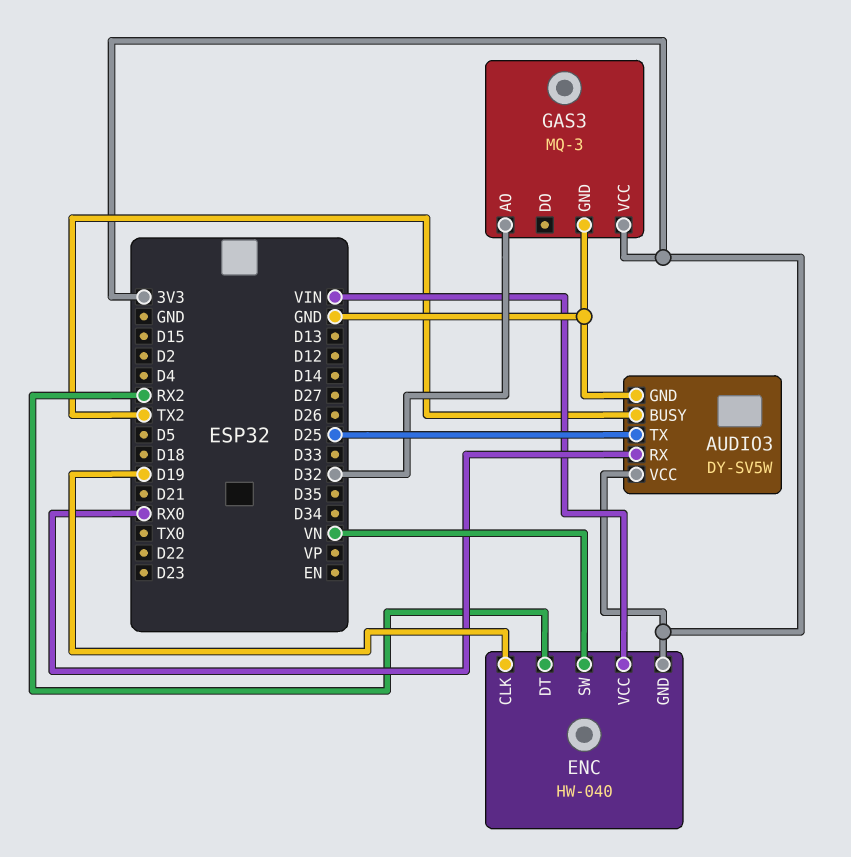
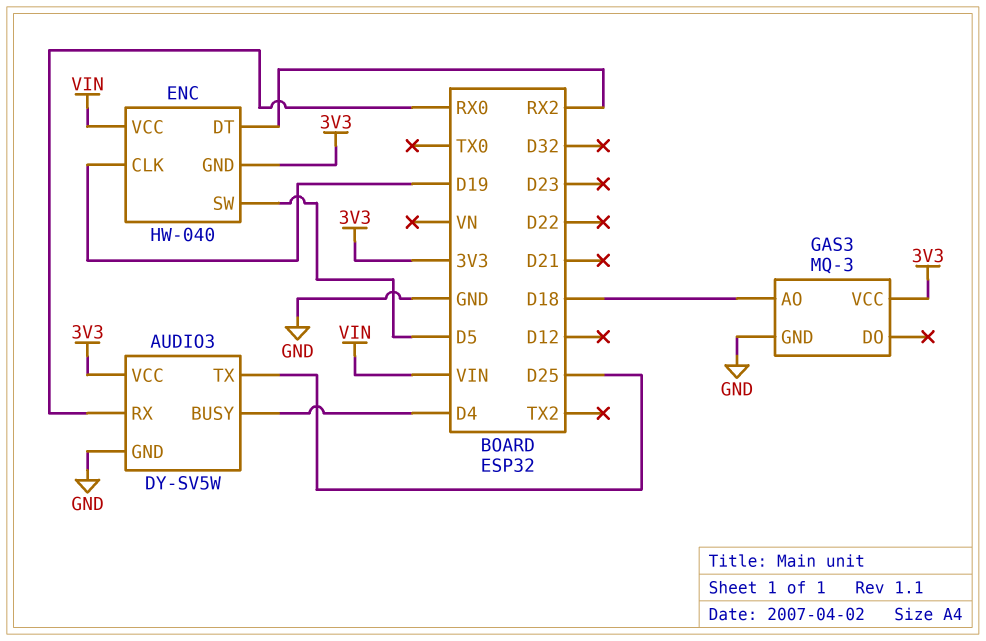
AUDIO3 pin BUSY: TX2 -> D4
ENC pin SW: VN -> D5
GAS3 pin AO: D32 -> D18

